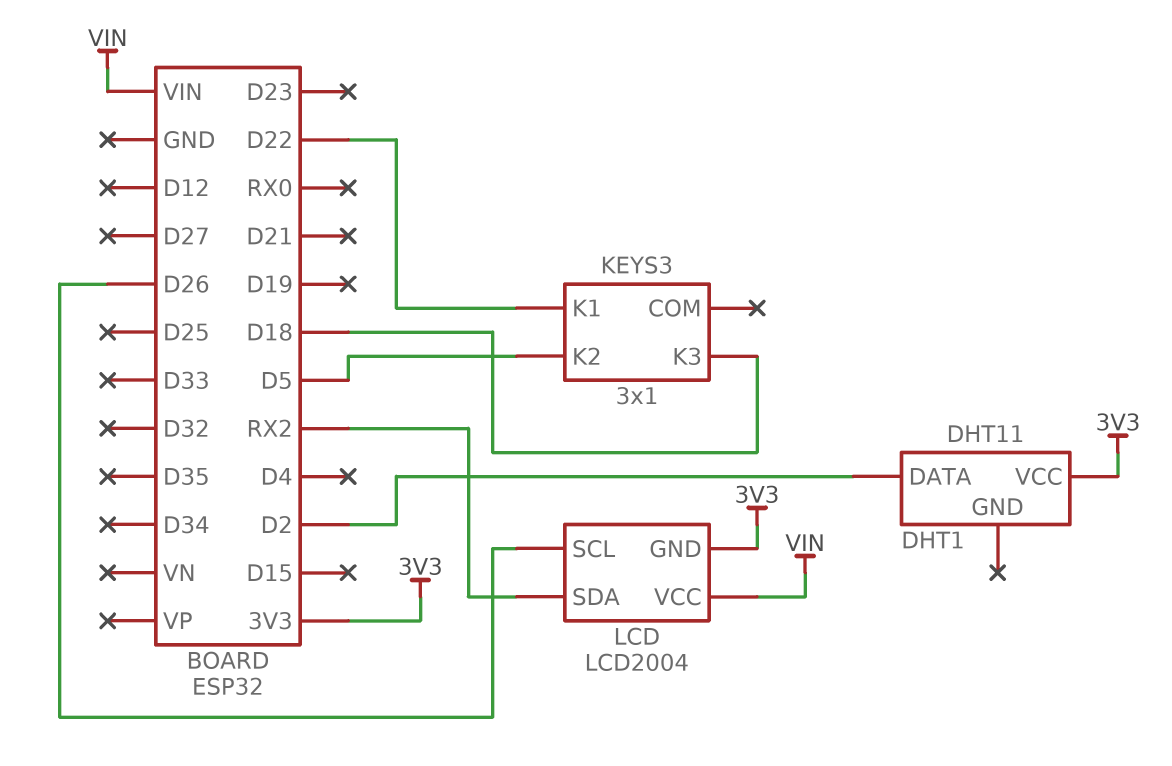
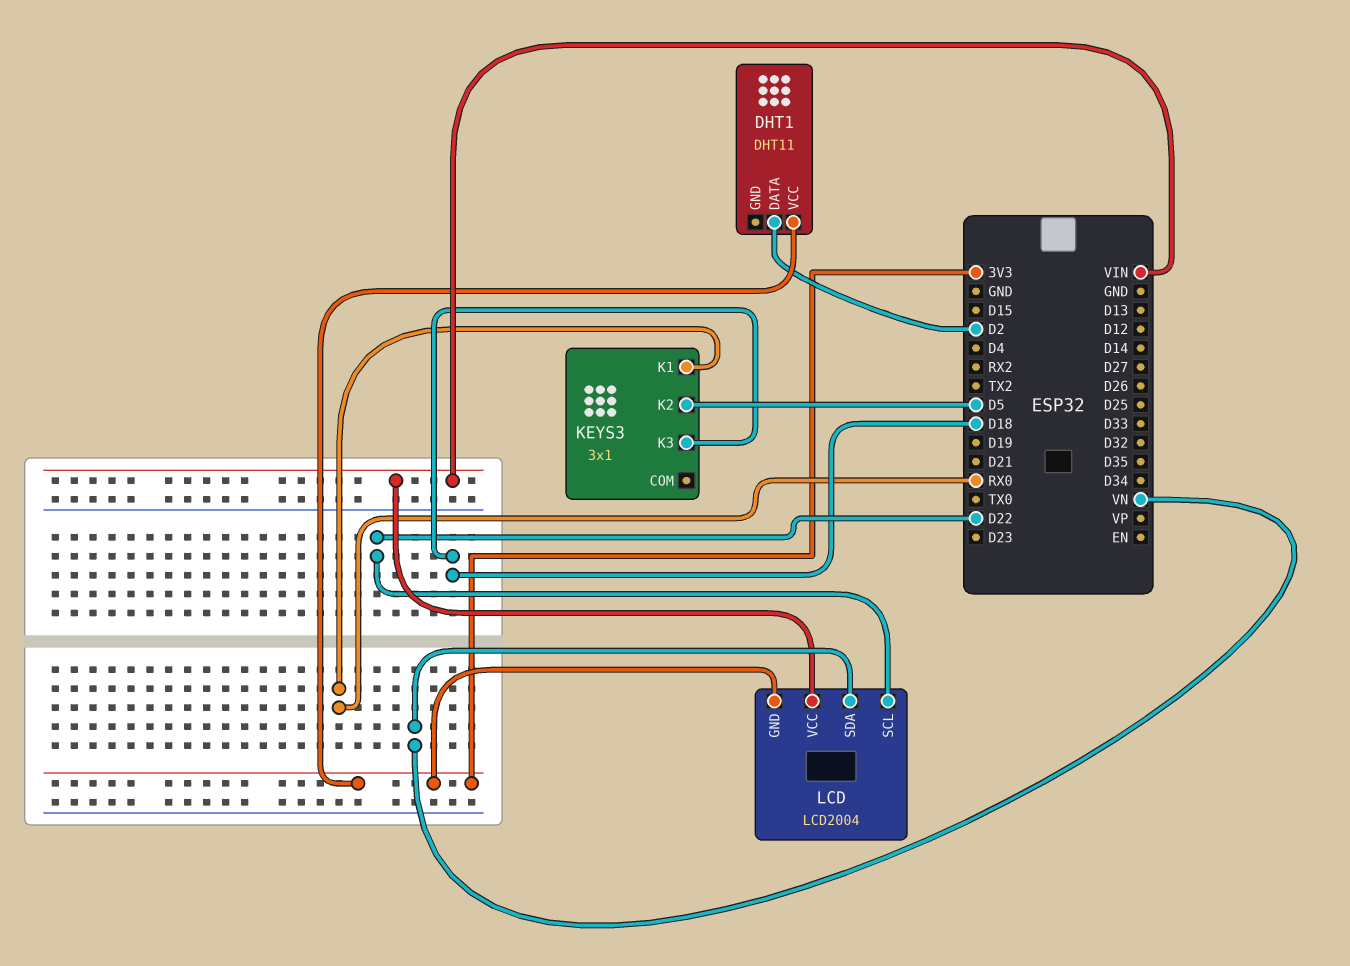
KEYS3 pin K1: D22 -> RX0
LCD pin SCL: D26 -> D22
LCD pin SDA: RX2 -> VN

